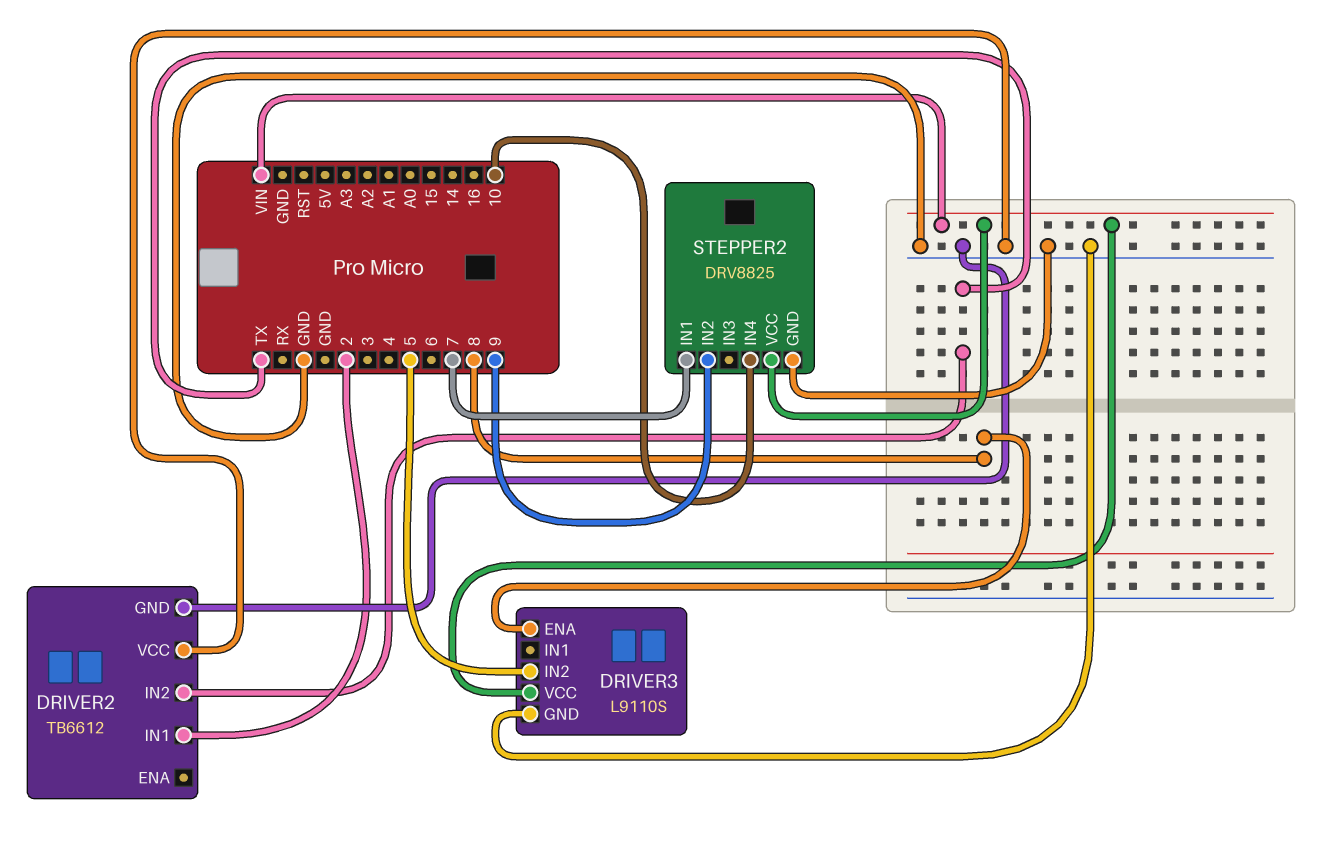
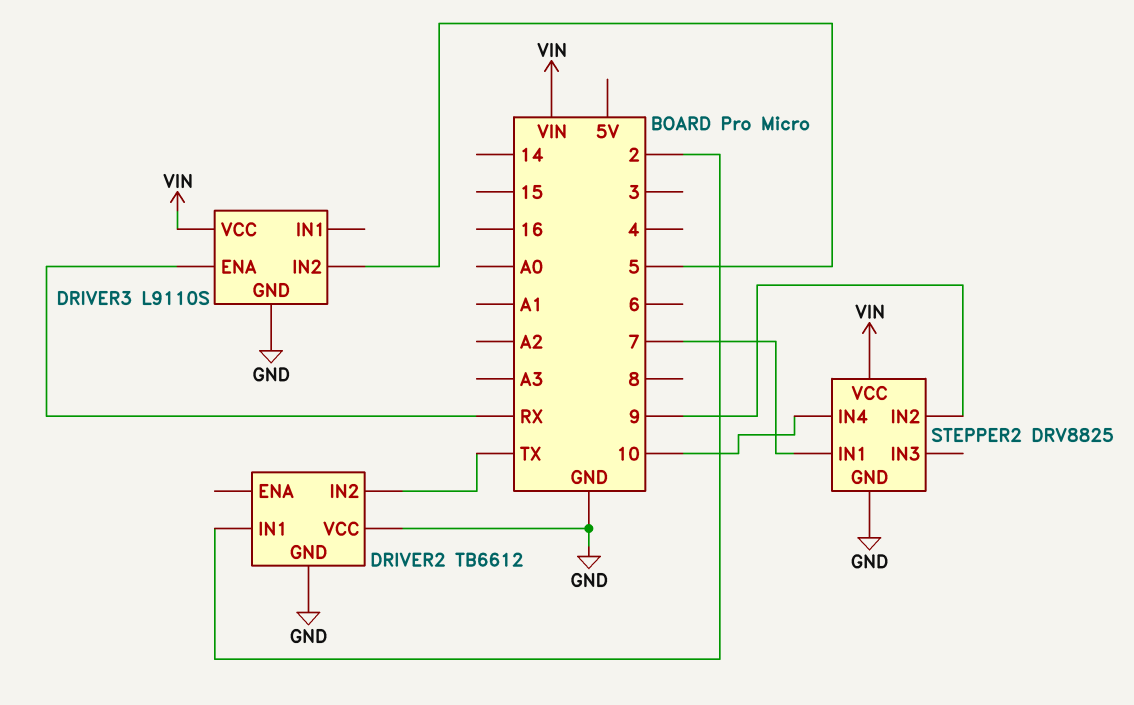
DRIVER3 pin ENA: 8 -> RX

